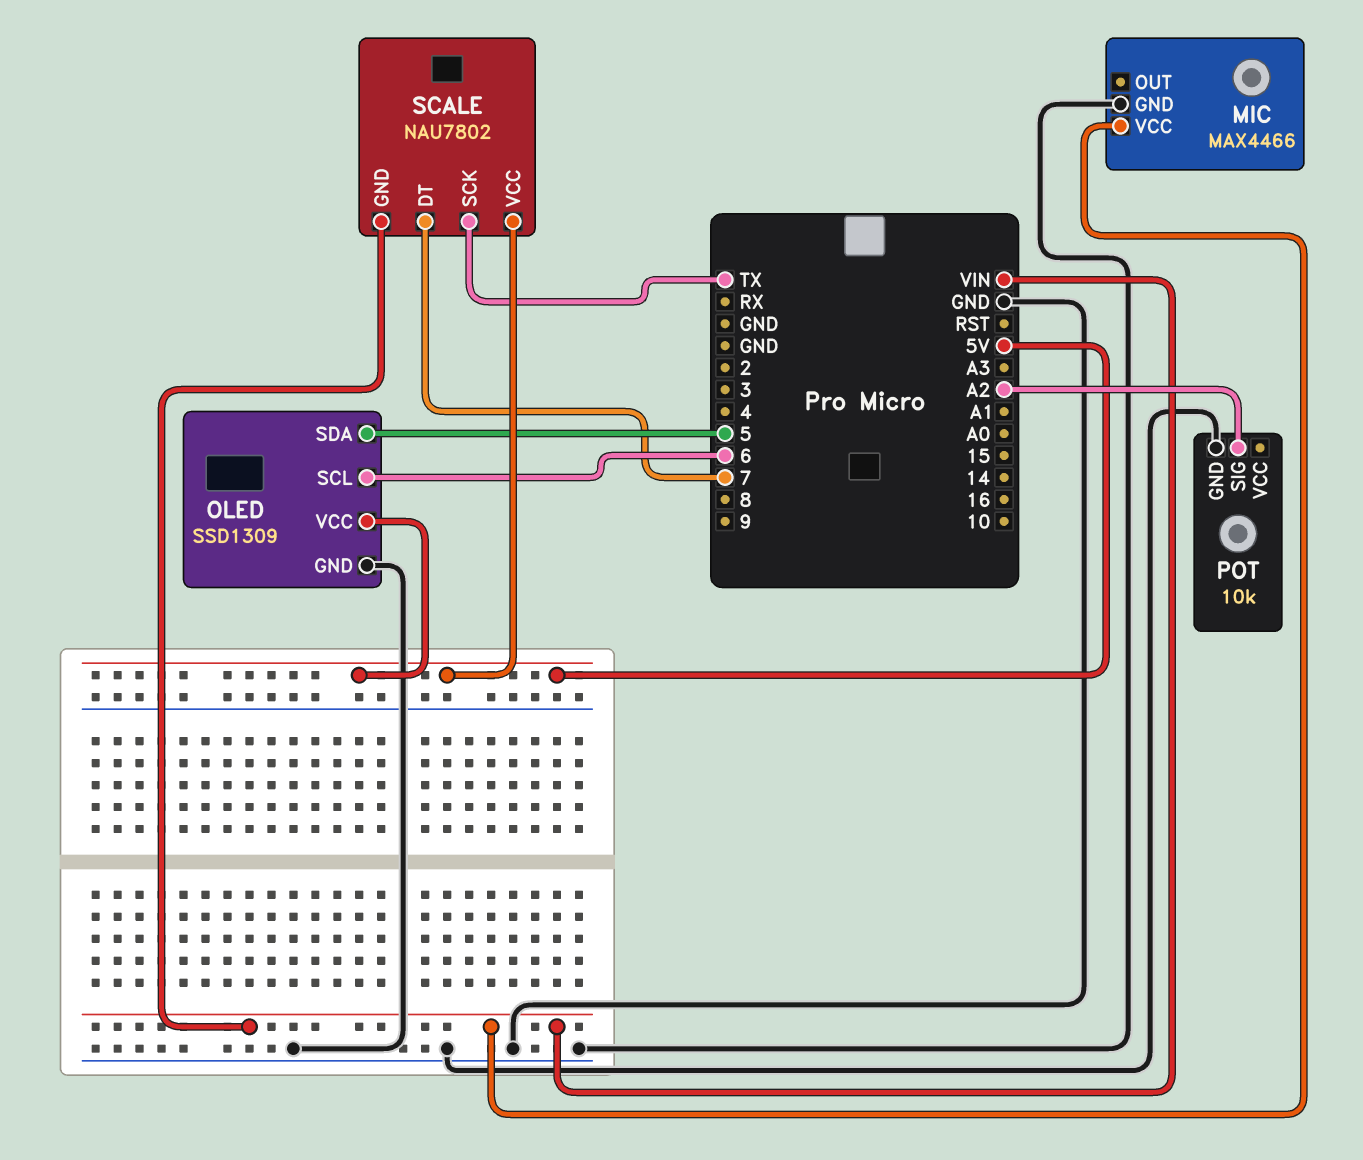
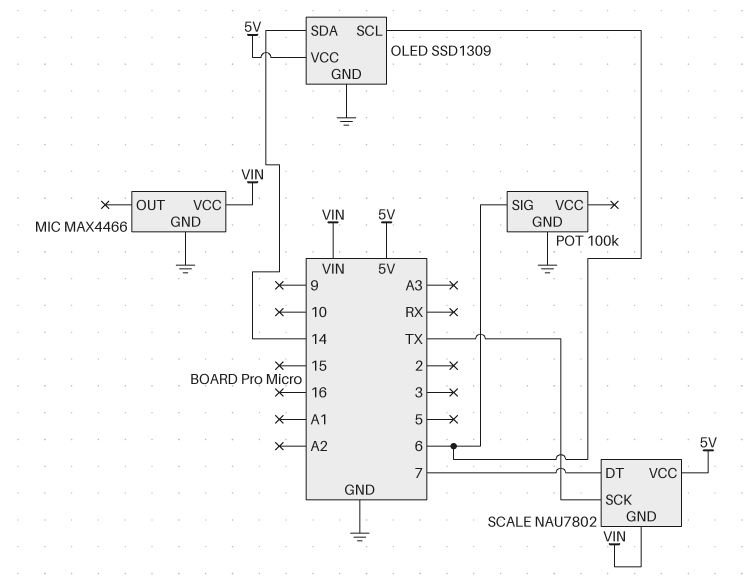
OLED pin SDA: 5 -> 14
POT: 10k -> 100k
POT pin SIG: A2 -> 6

